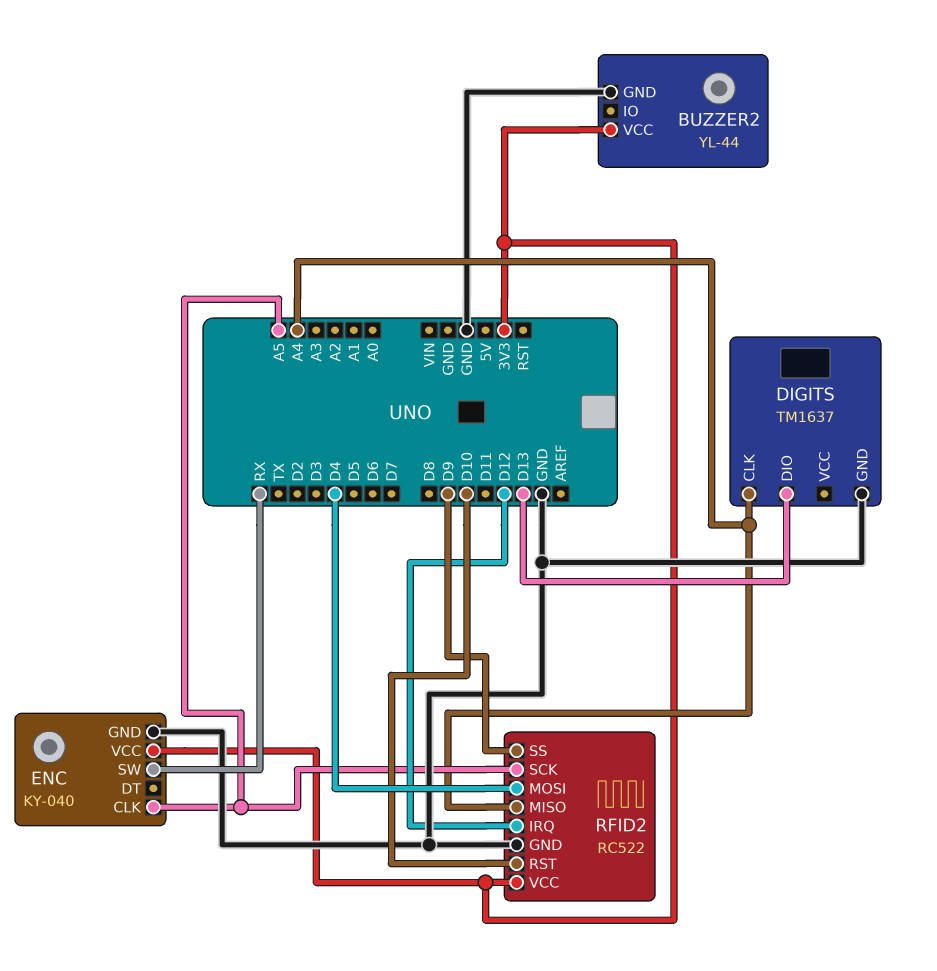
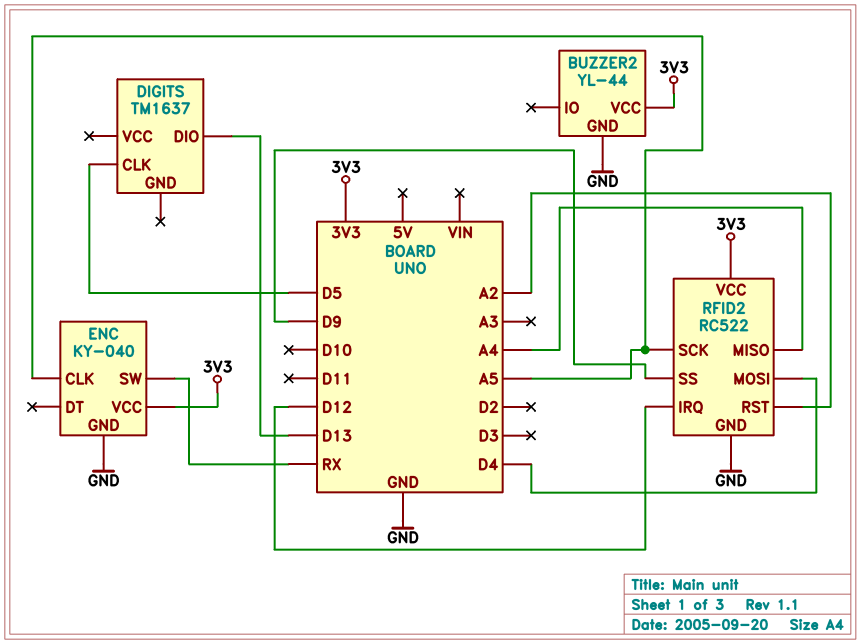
DIGITS pin CLK: A4 -> D5
DIGITS pin GND: GND -> none
RFID2 pin RST: D10 -> A2

